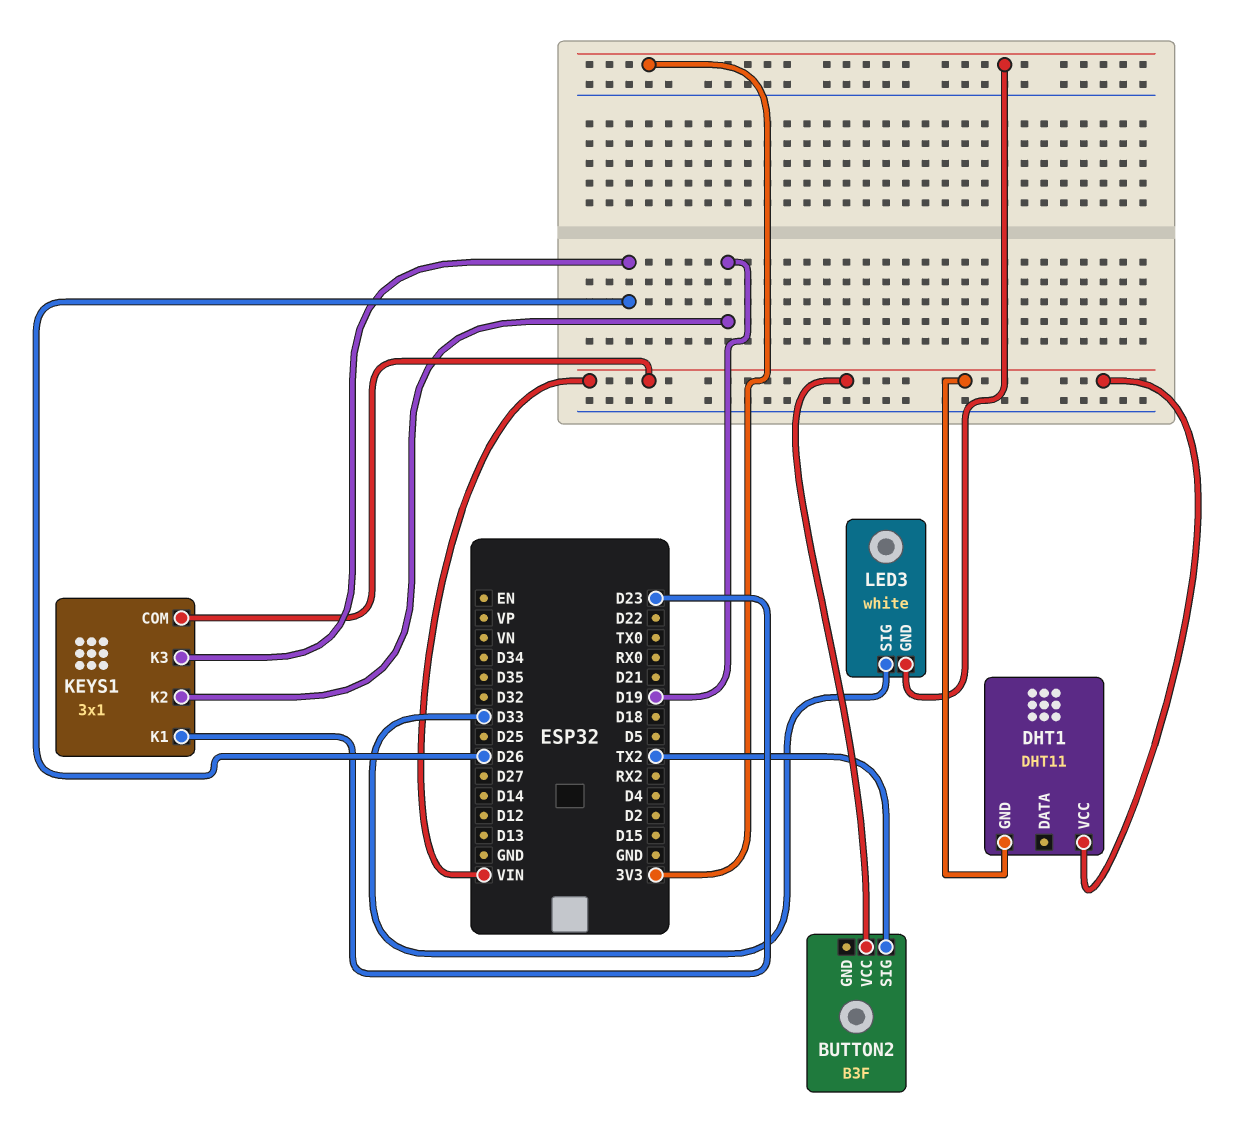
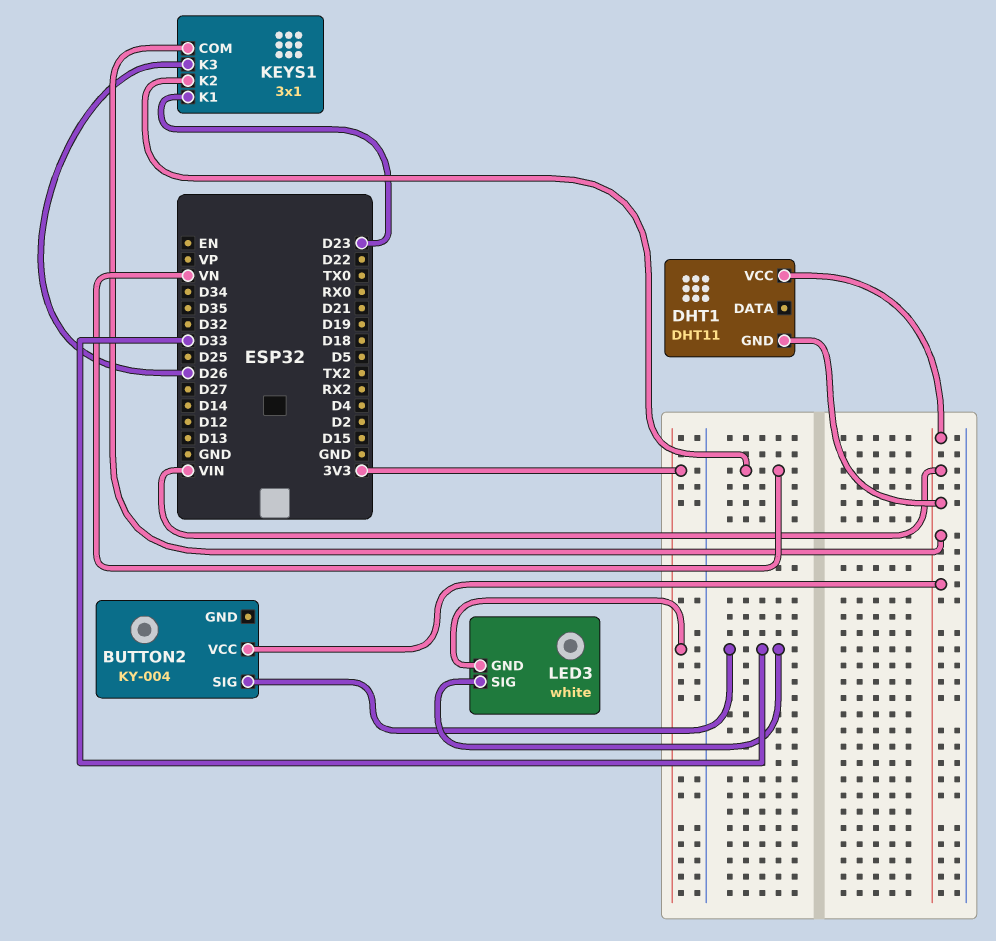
BUTTON2: B3F -> KY-004
BUTTON2 pin SIG: TX2 -> D33
KEYS1 pin K2: D19 -> VN

